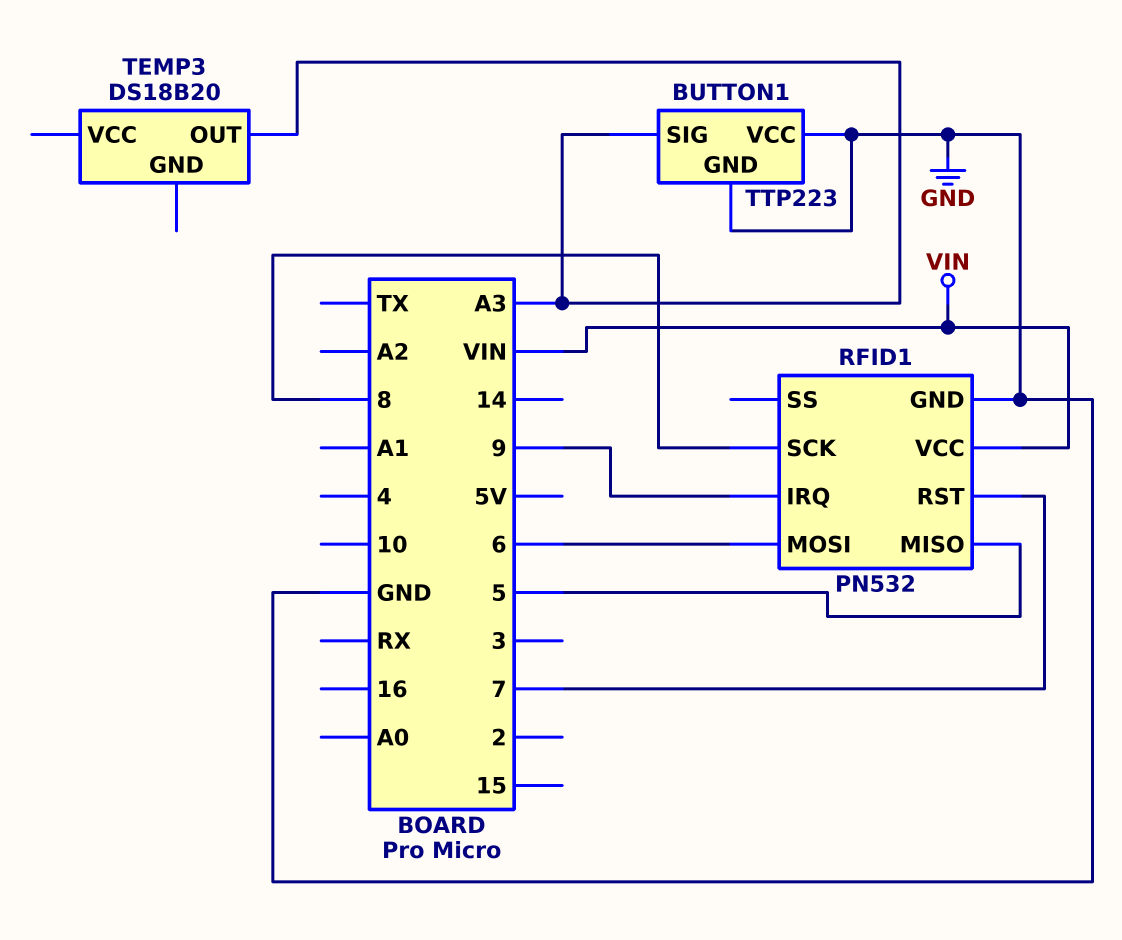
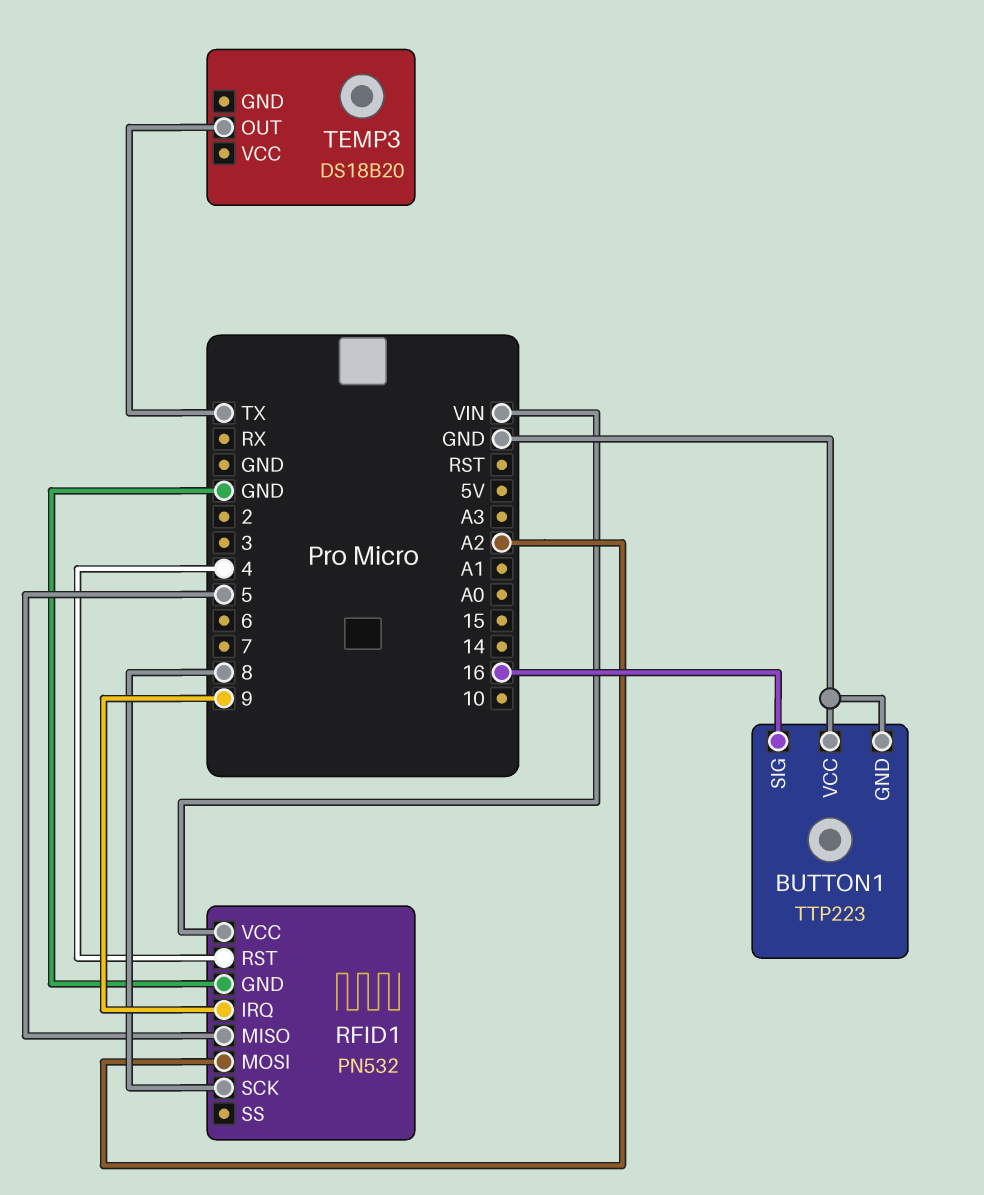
BUTTON1 pin SIG: A3 -> 16
RFID1 pin MOSI: 6 -> A2
RFID1 pin RST: 7 -> 4
TEMP3 pin OUT: A3 -> TX

